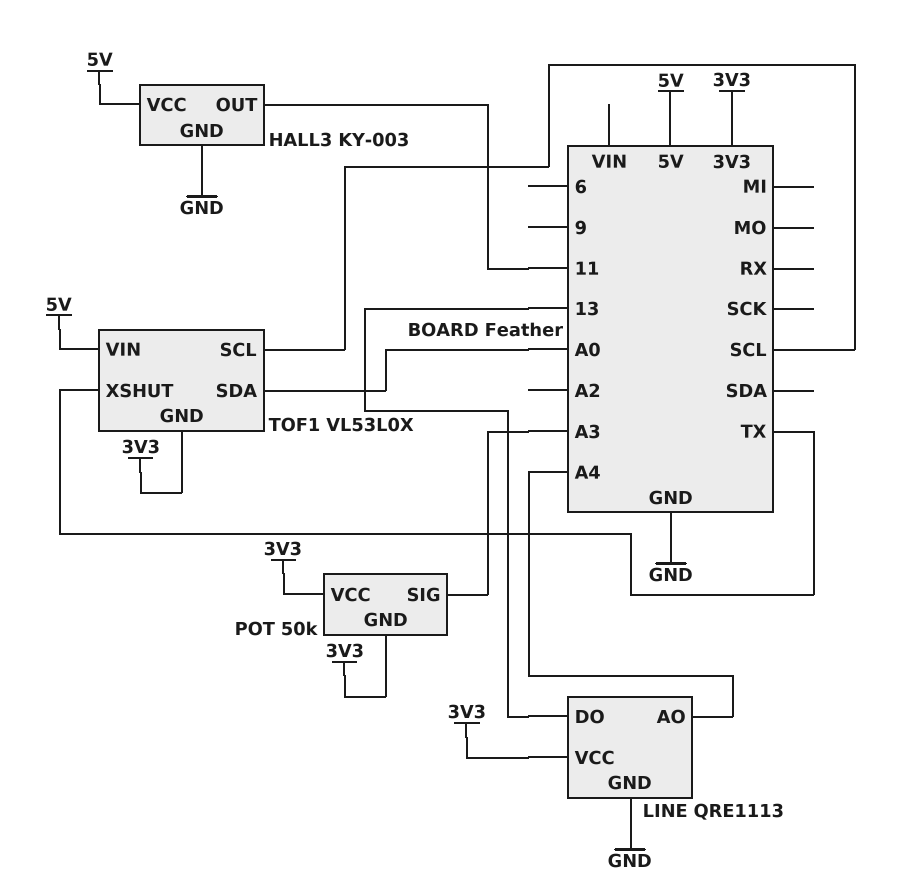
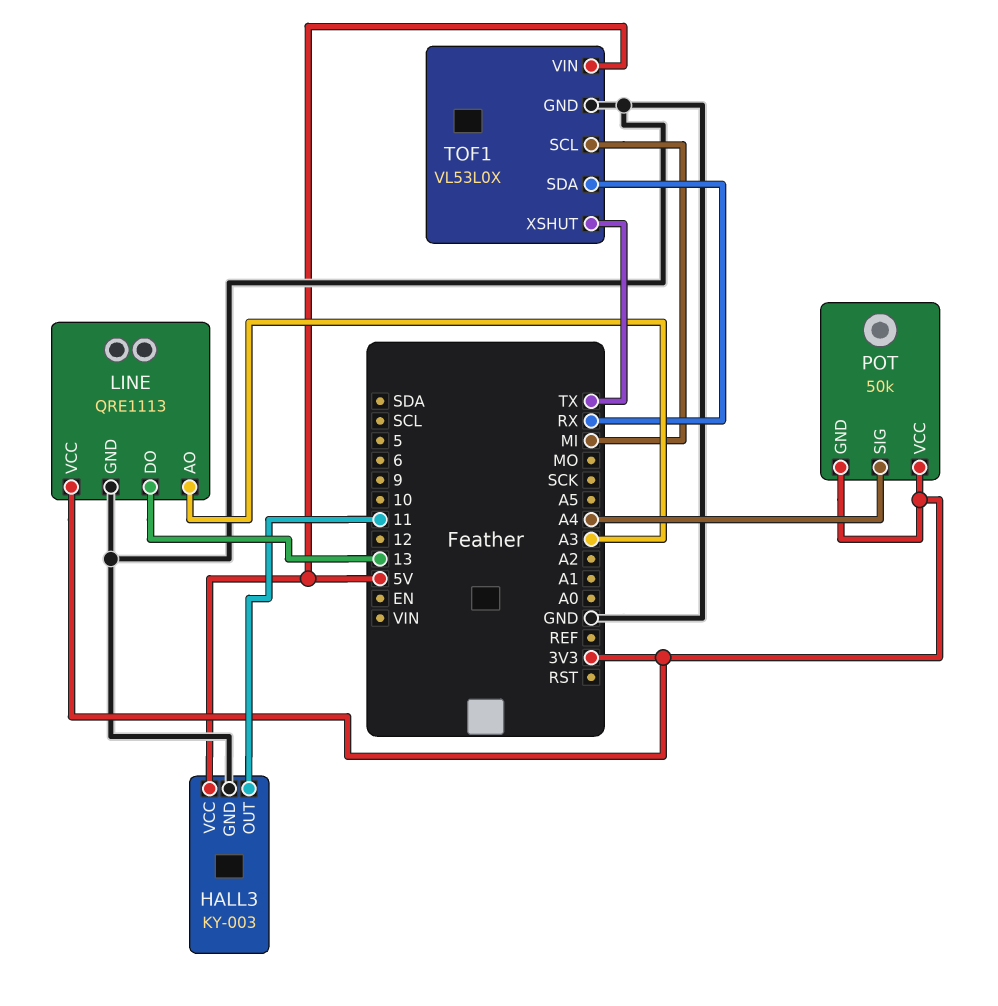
LINE pin AO: A4 -> A3
POT pin SIG: A3 -> A4
TOF1 pin GND: 3V3 -> GND
TOF1 pin SCL: SCL -> MI
TOF1 pin SDA: A0 -> RX

